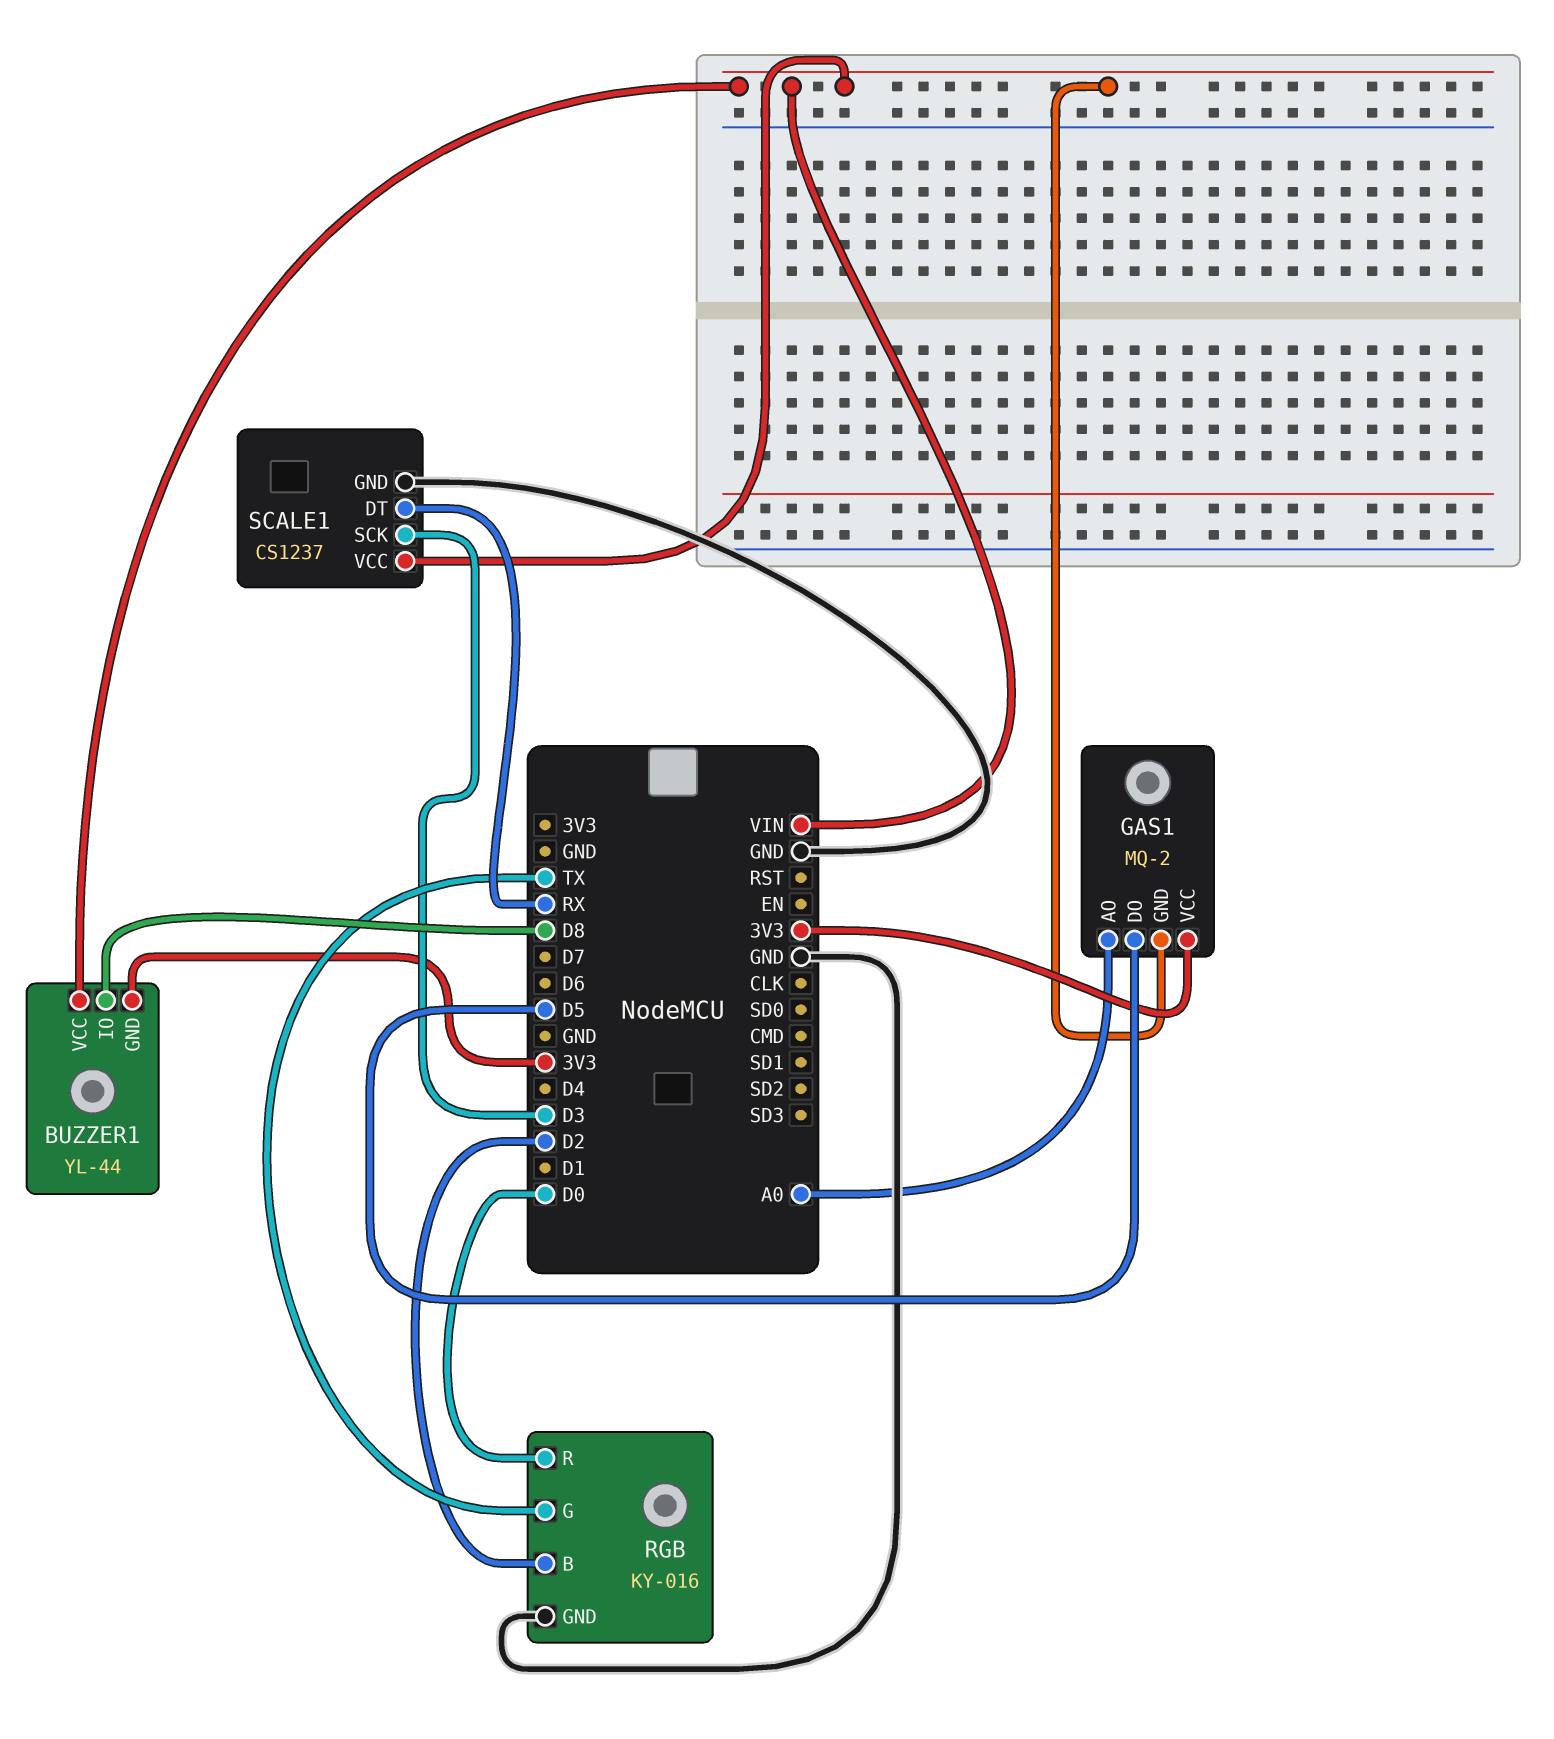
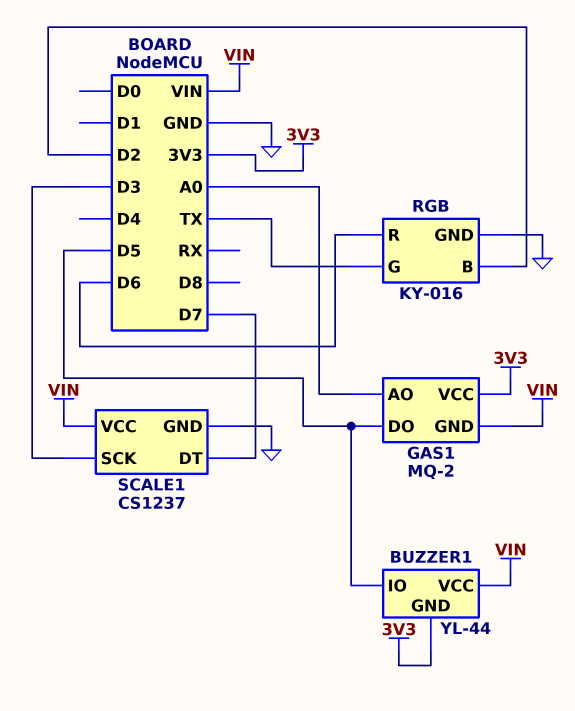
BUZZER1 pin IO: D8 -> D5
RGB pin R: D0 -> D6
SCALE1 pin DT: RX -> D7

